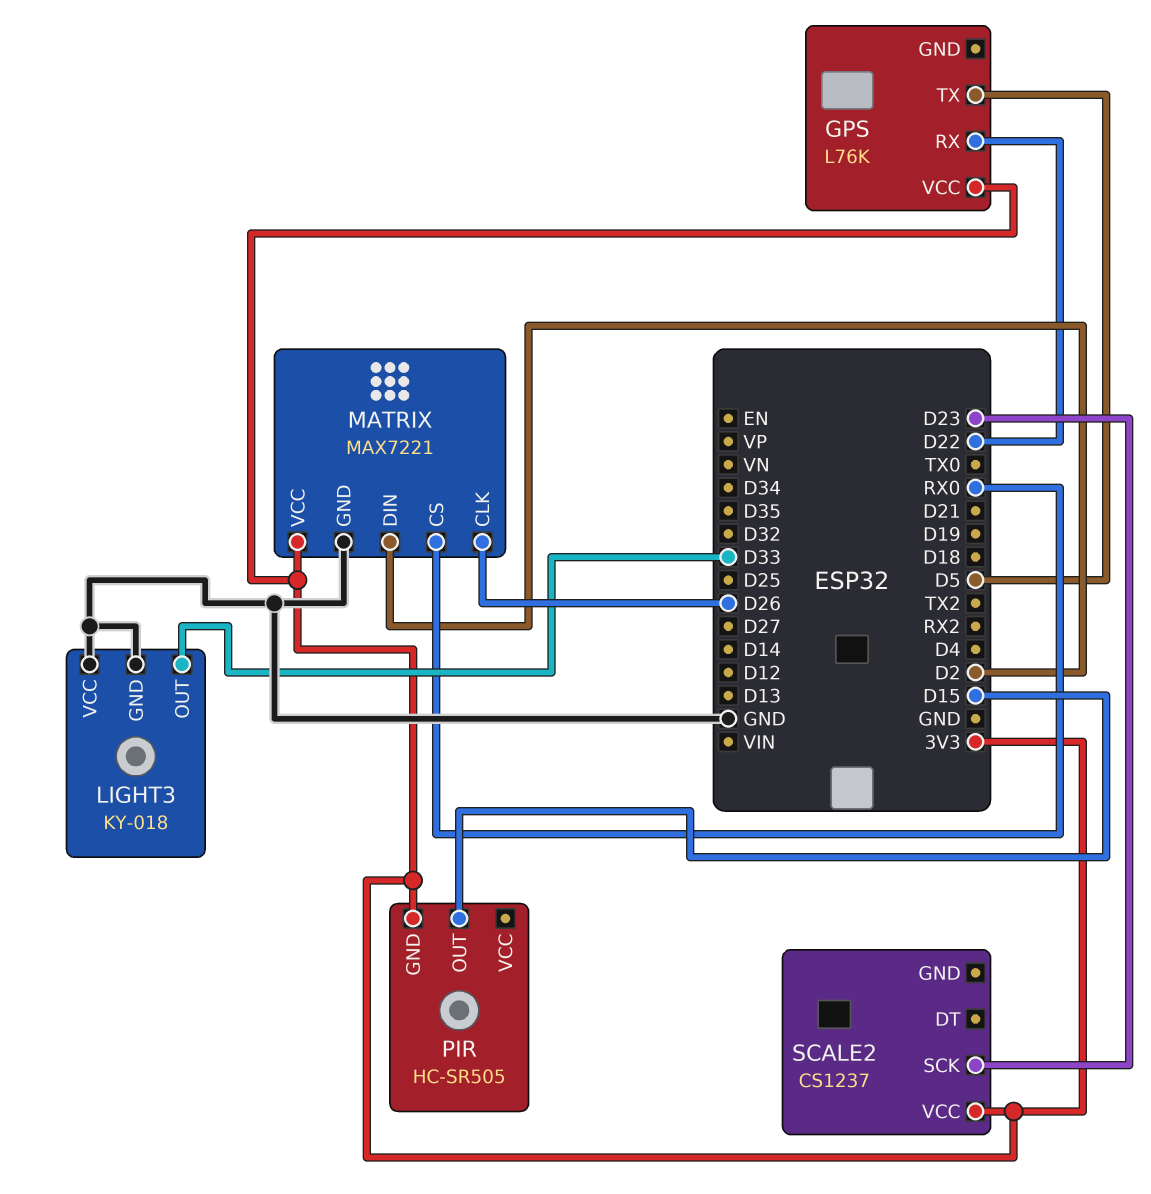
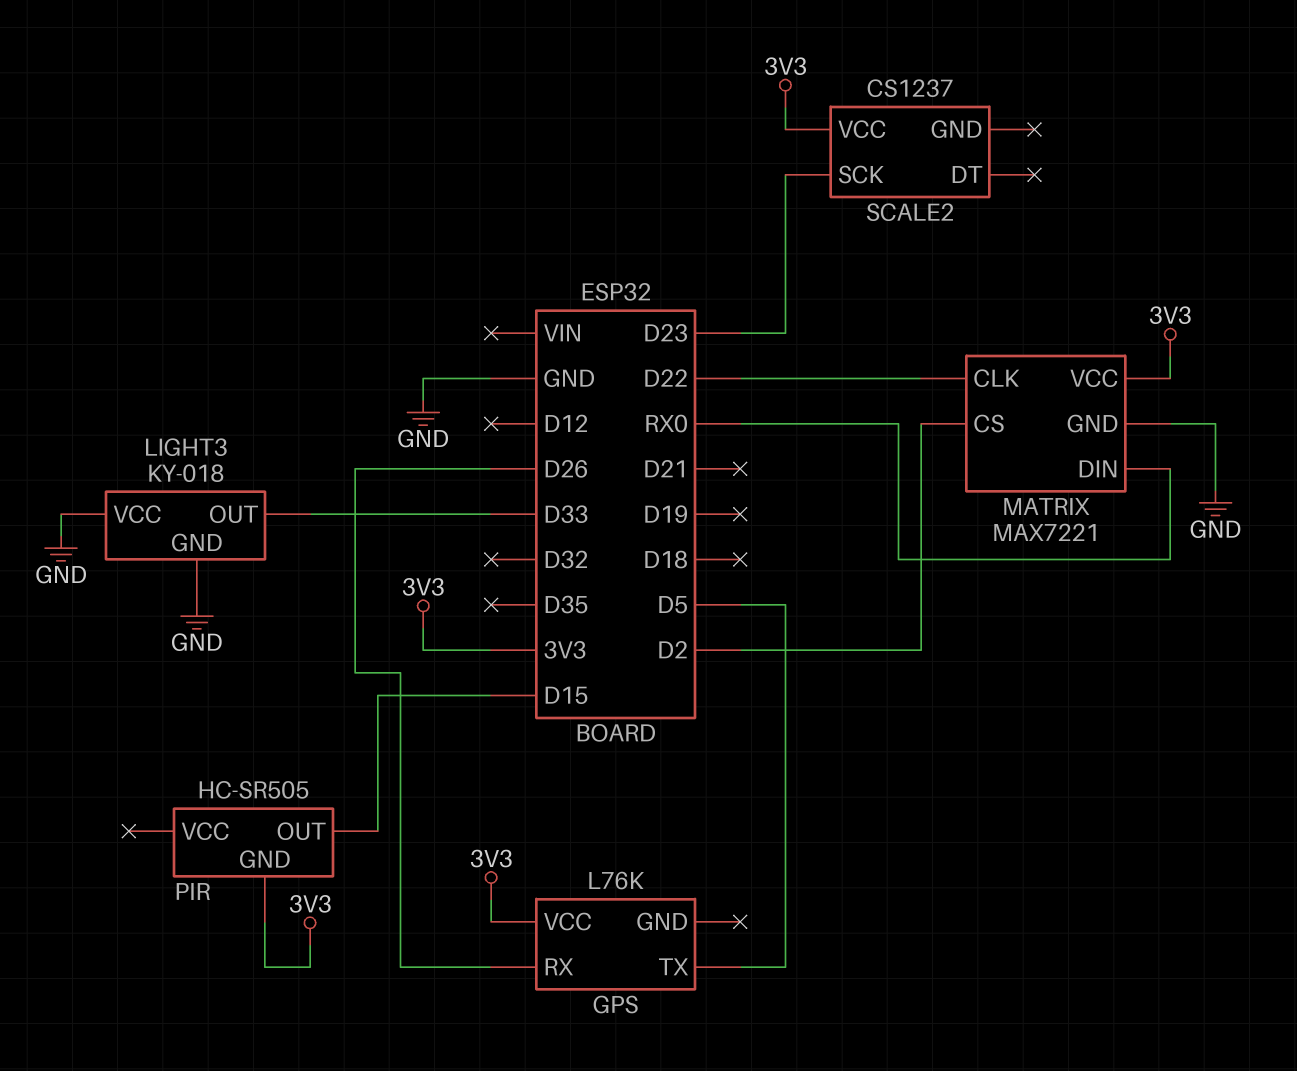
GPS pin RX: D22 -> D26
MATRIX pin CLK: D26 -> D22
MATRIX pin CS: RX0 -> D2
MATRIX pin DIN: D2 -> RX0

